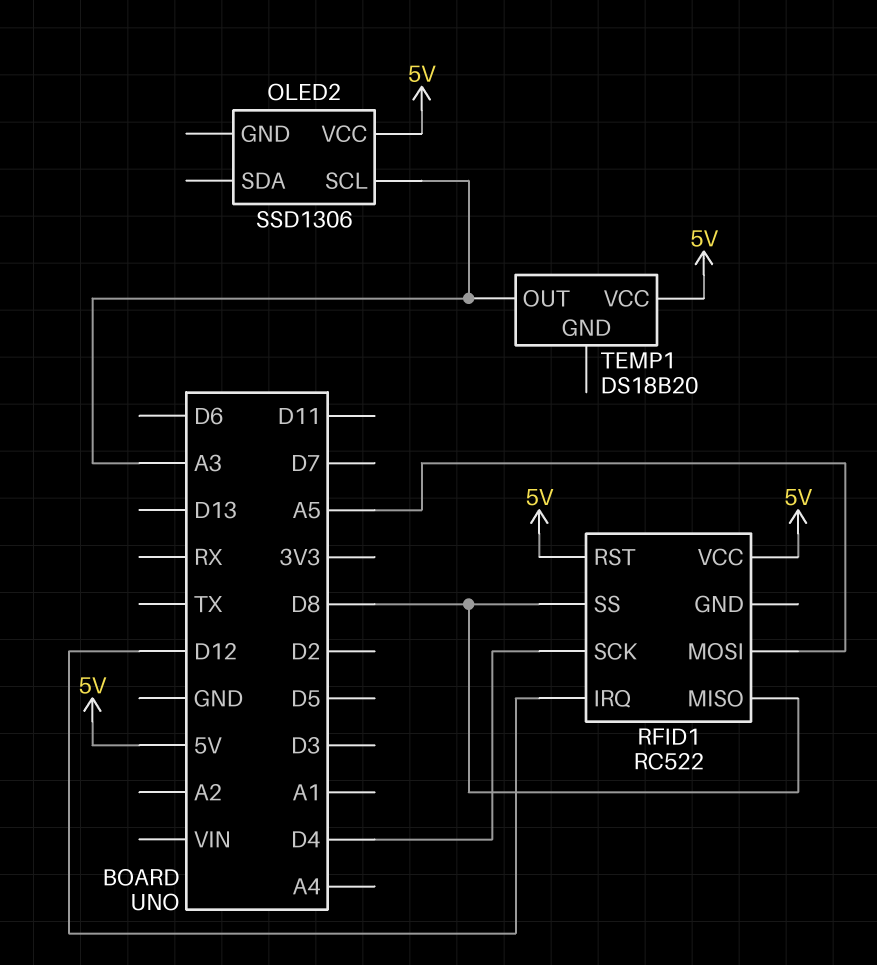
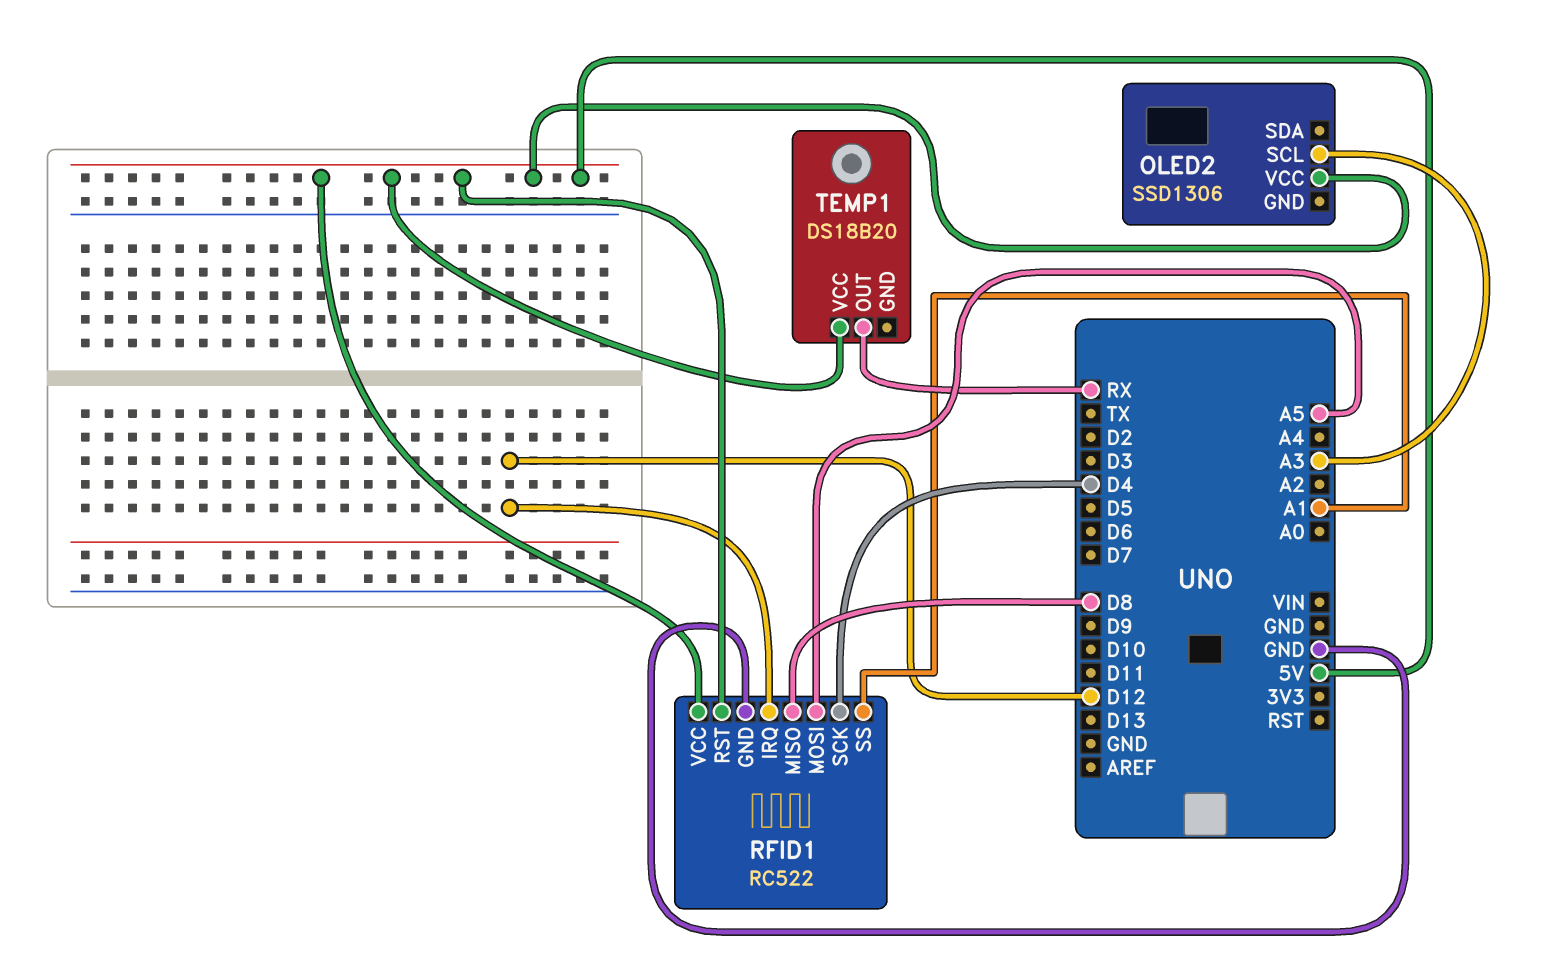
RFID1 pin GND: none -> GND
RFID1 pin SS: D8 -> A1
TEMP1 pin OUT: A3 -> RX

